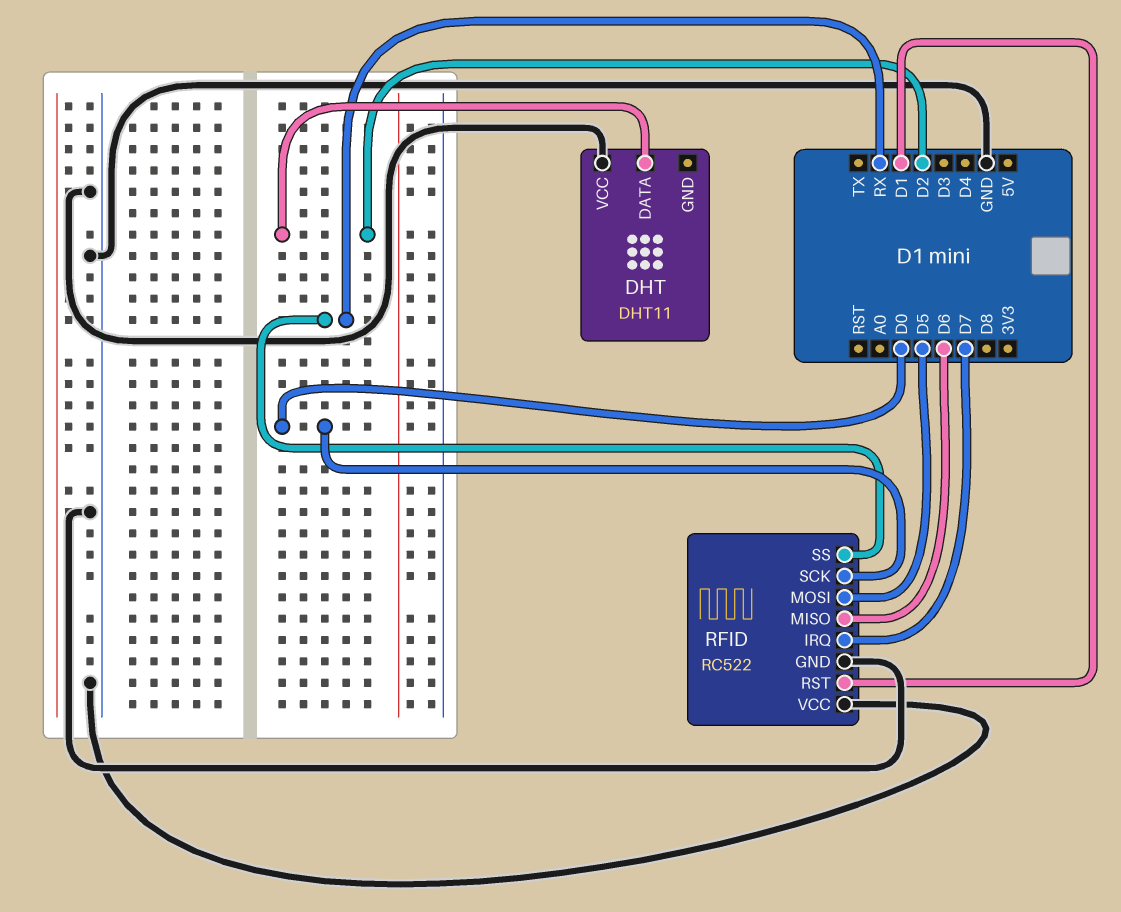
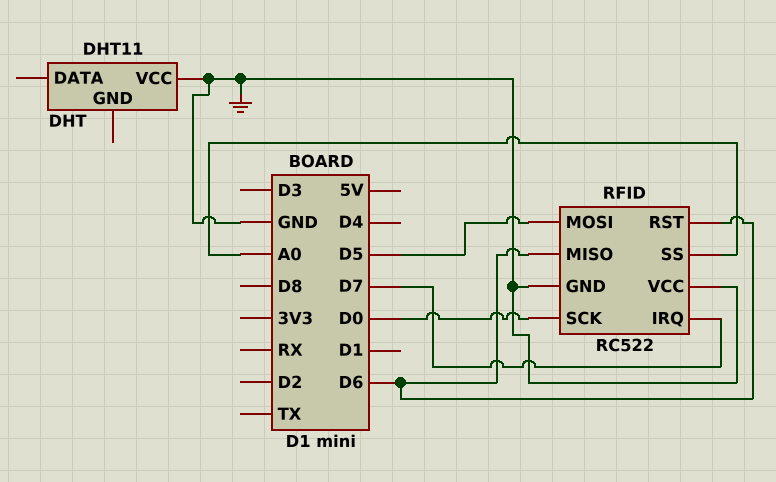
DHT pin DATA: D2 -> none
RFID pin RST: D1 -> D6
RFID pin SS: RX -> A0

